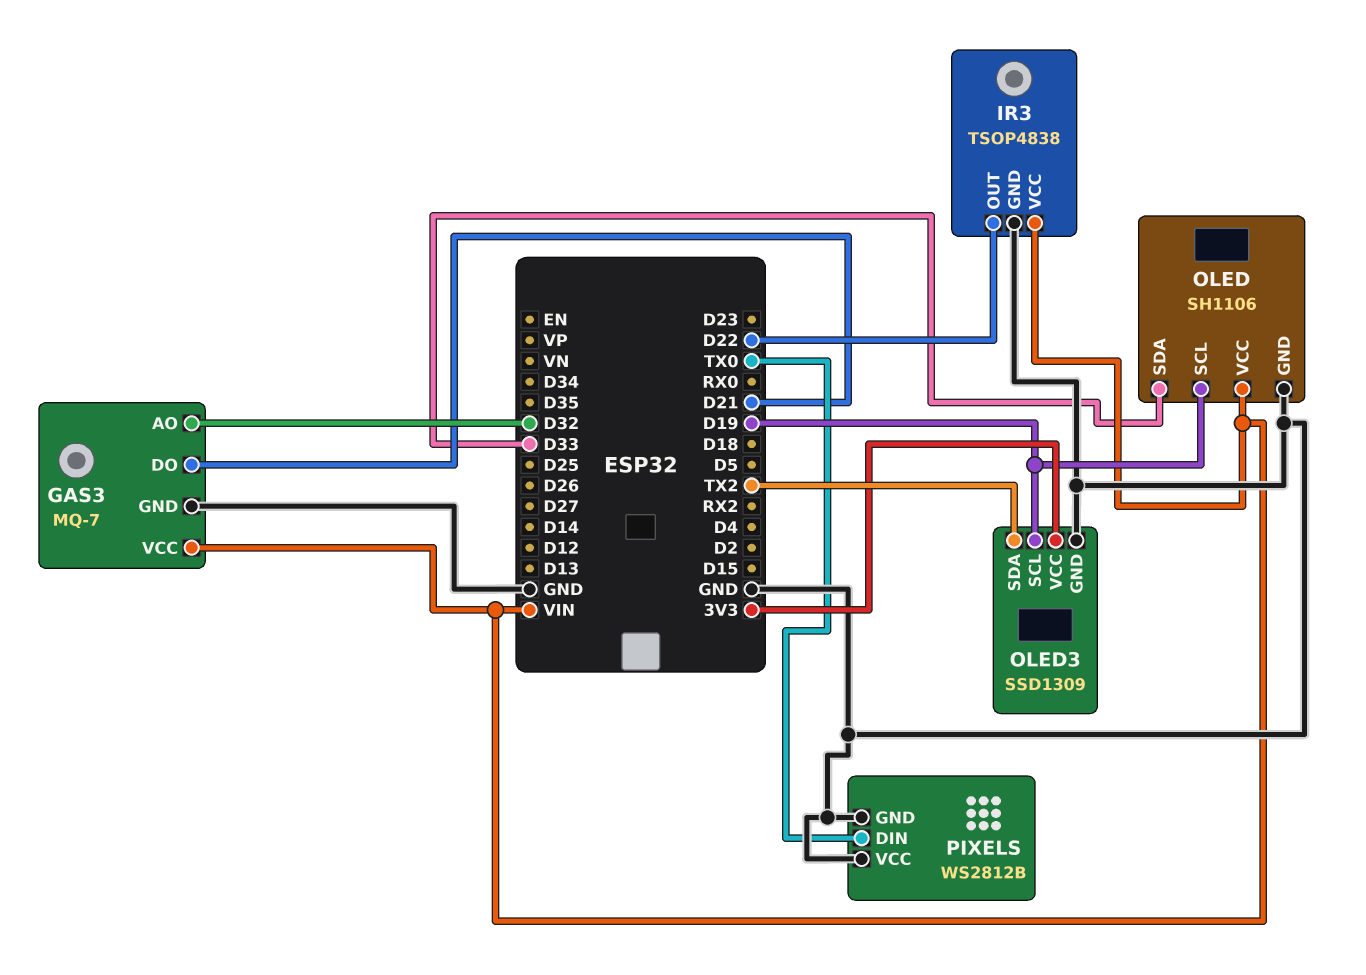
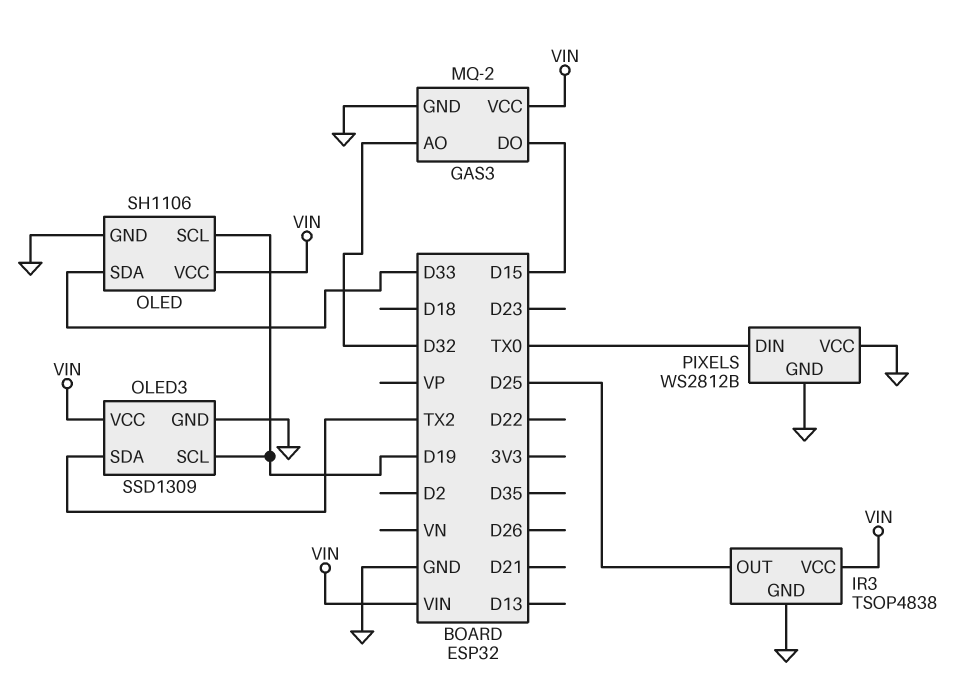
GAS3: MQ-7 -> MQ-2
GAS3 pin DO: D21 -> D15
IR3 pin OUT: D22 -> D25
OLED3 pin VCC: 3V3 -> VIN

